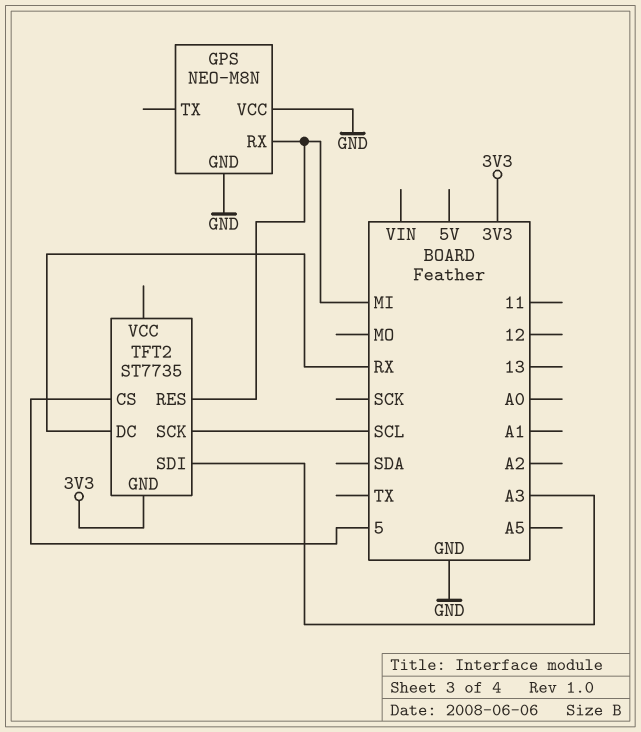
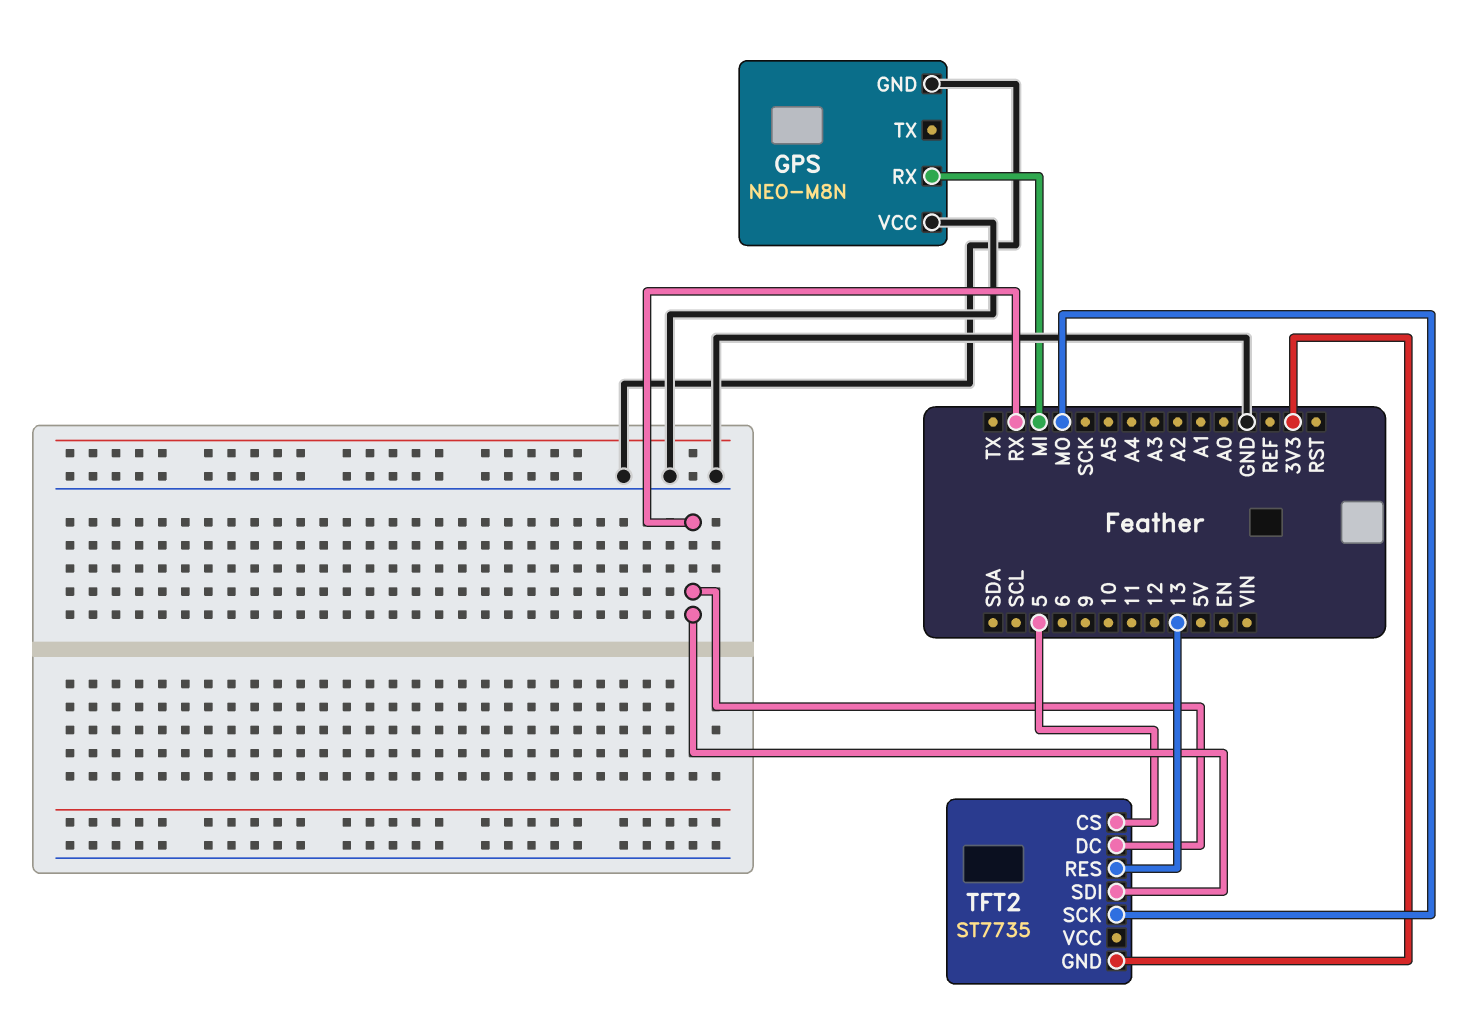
TFT2 pin RES: MI -> 13
TFT2 pin SCK: SCL -> MO
TFT2 pin SDI: A3 -> RX

